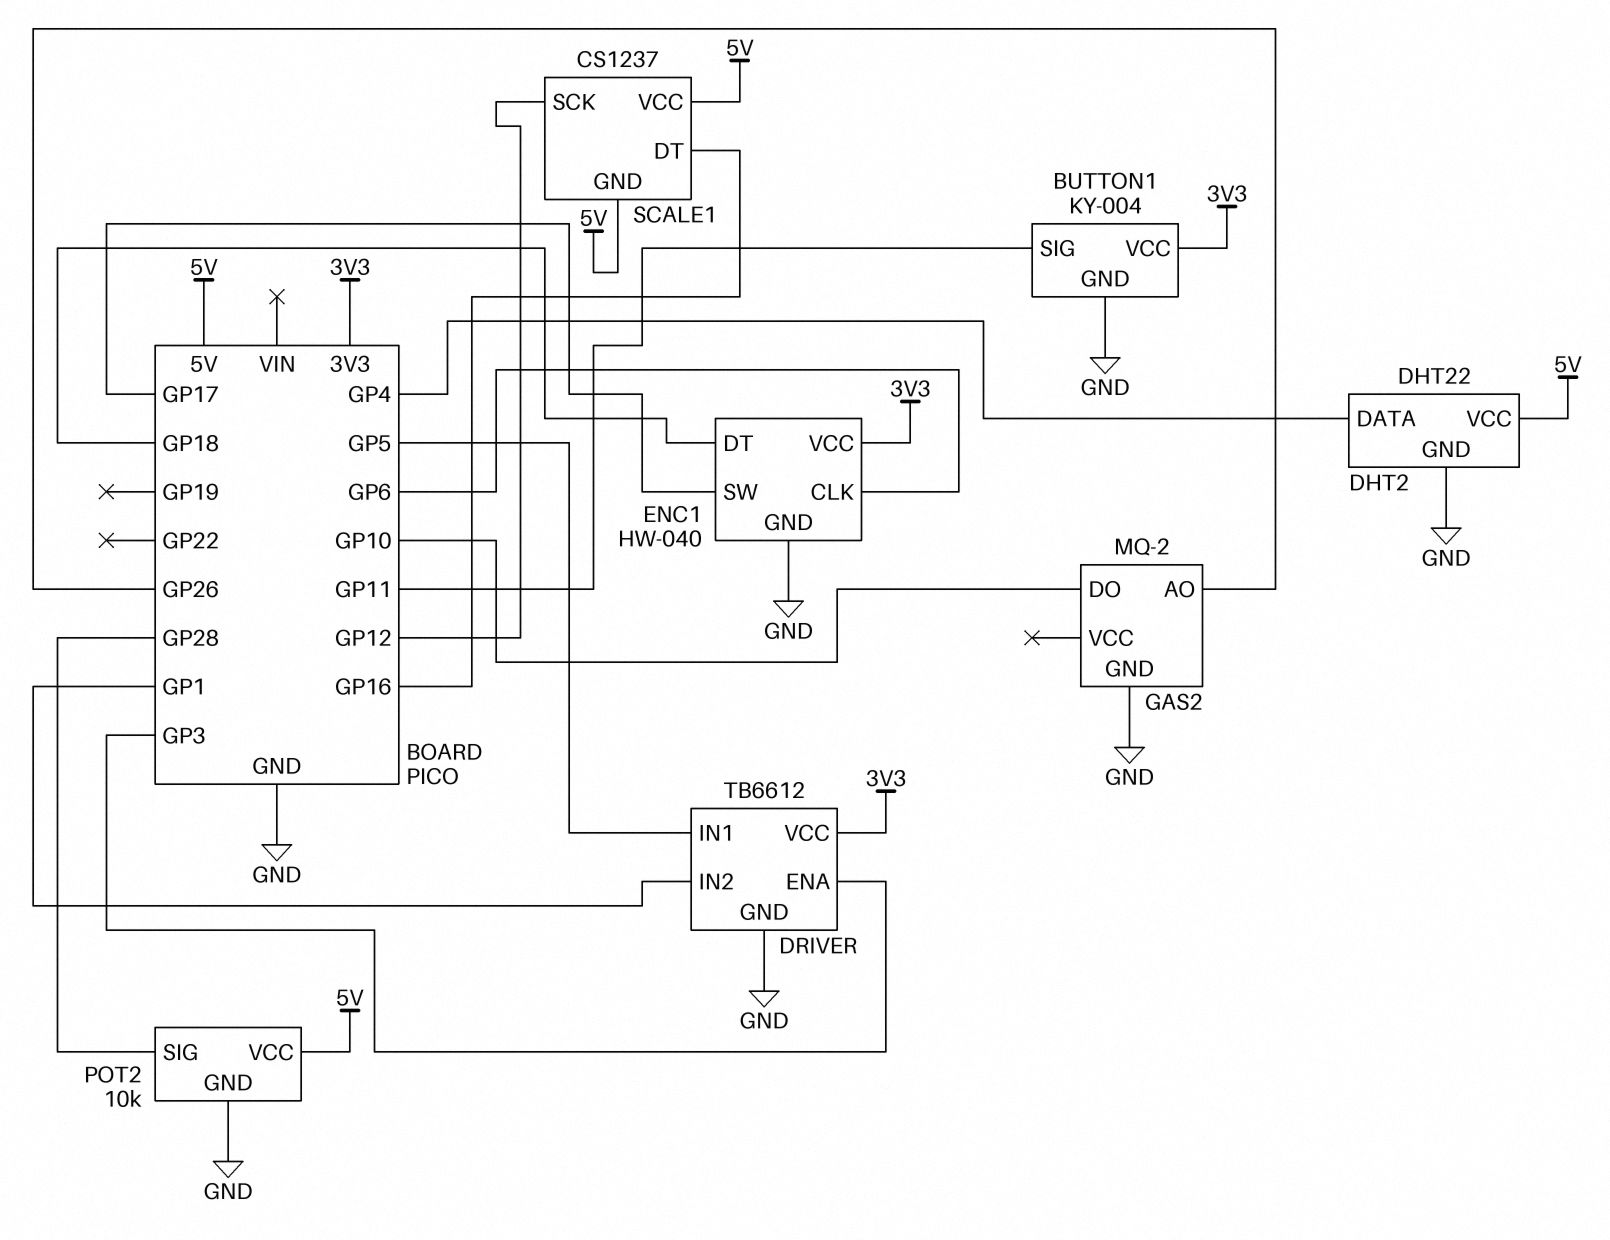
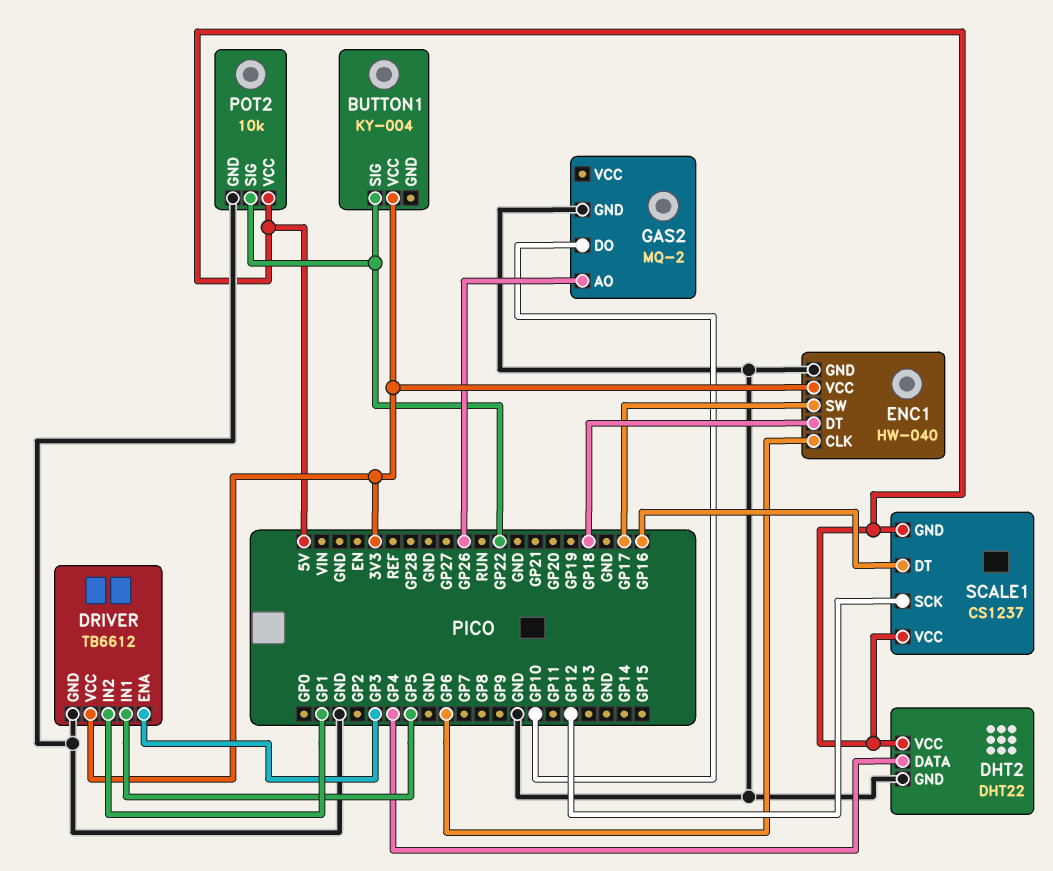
BUTTON1 pin GND: GND -> none
BUTTON1 pin SIG: GP11 -> GP22
POT2 pin SIG: GP28 -> GP22

